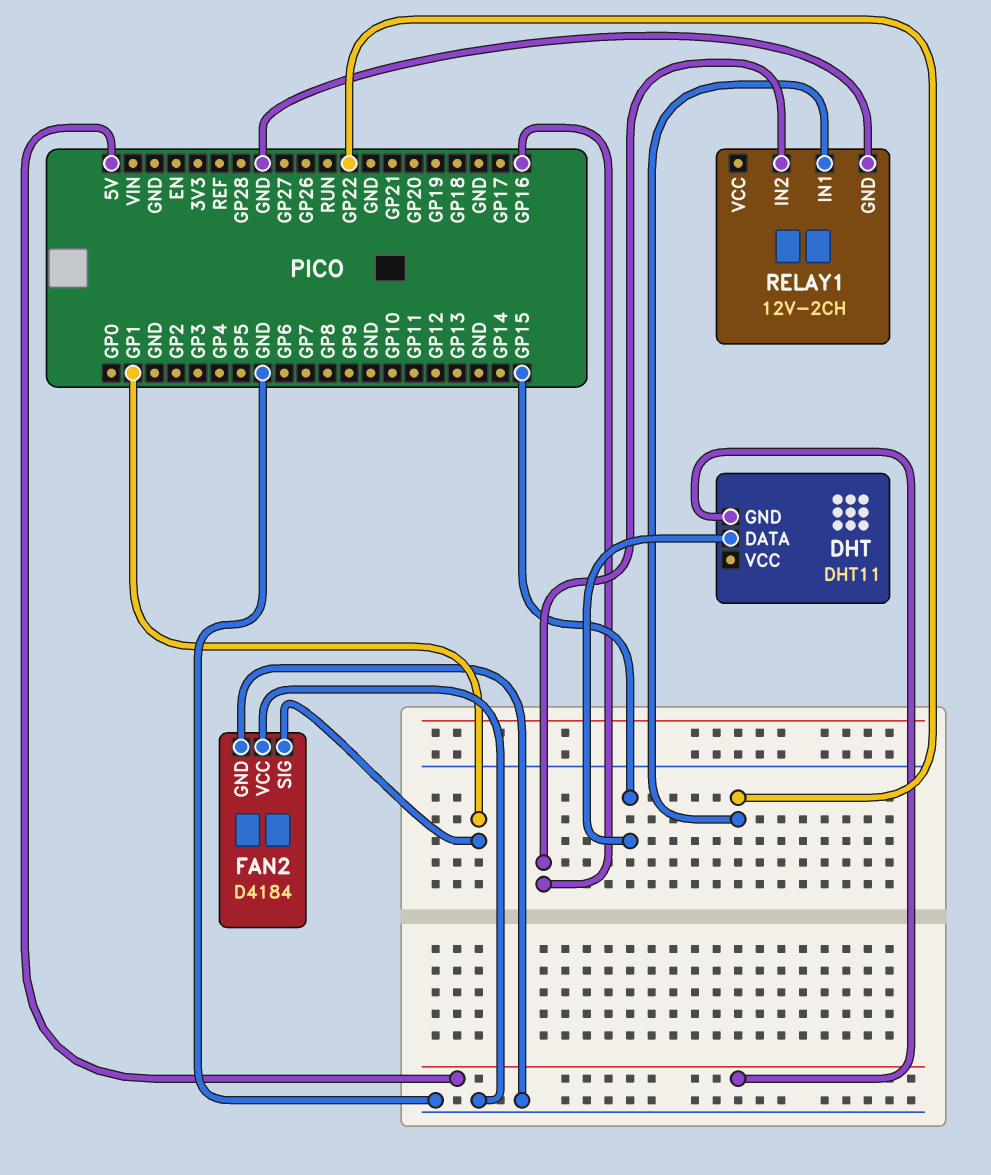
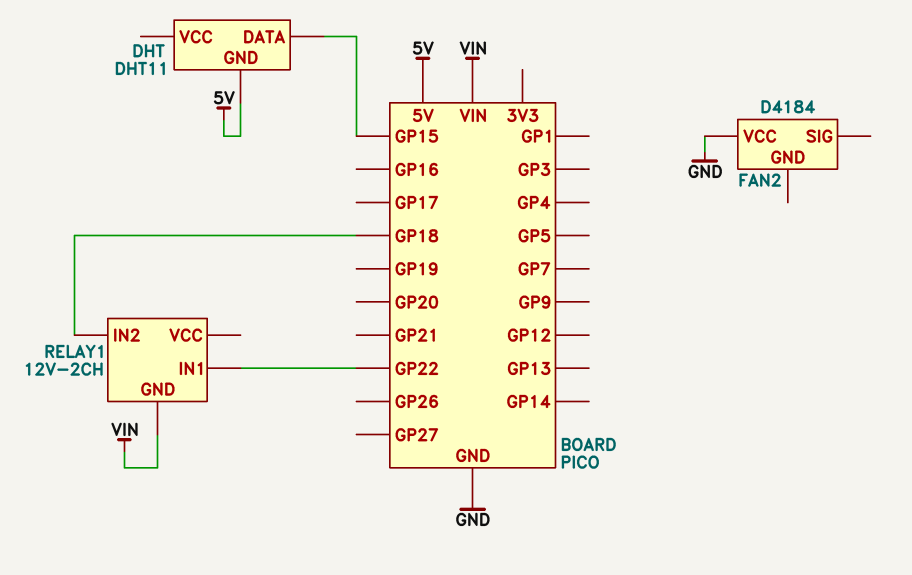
FAN2 pin GND: GND -> none
FAN2 pin SIG: GP1 -> none
RELAY1 pin GND: GND -> VIN
RELAY1 pin IN2: GP16 -> GP18

